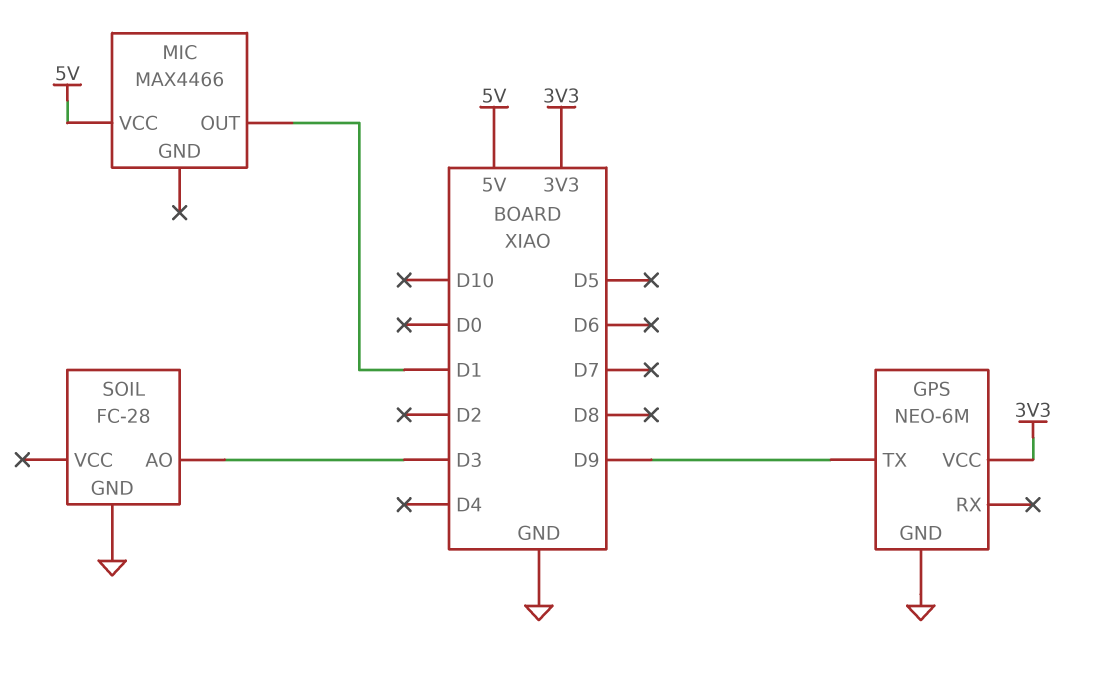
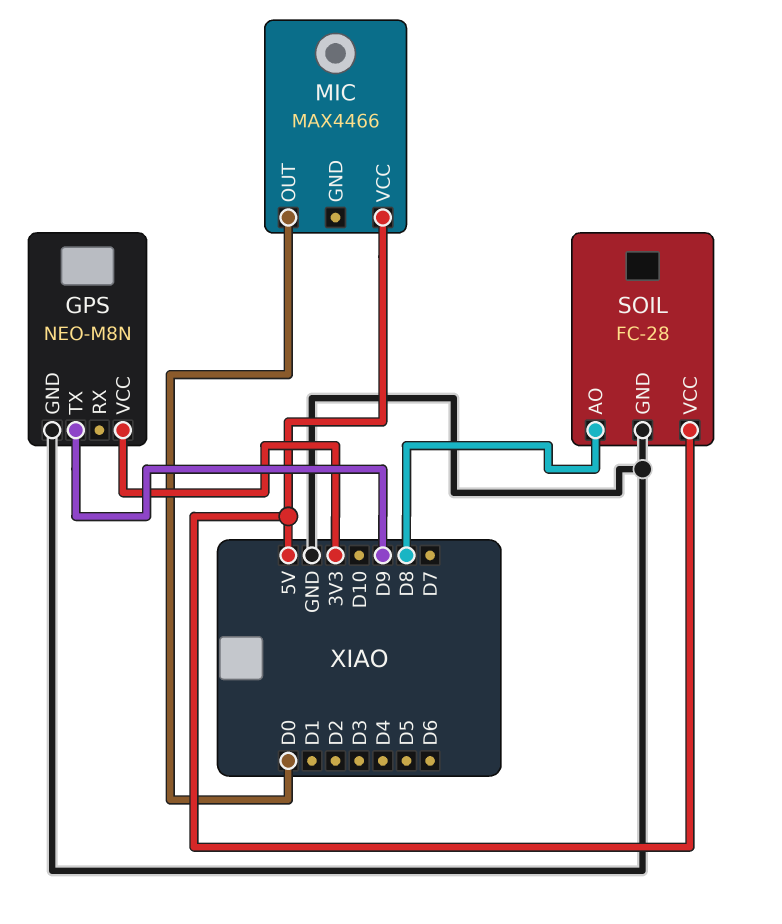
GPS: NEO-6M -> NEO-M8N
MIC pin OUT: D1 -> D0
SOIL pin AO: D3 -> D8
SOIL pin VCC: none -> 5V

